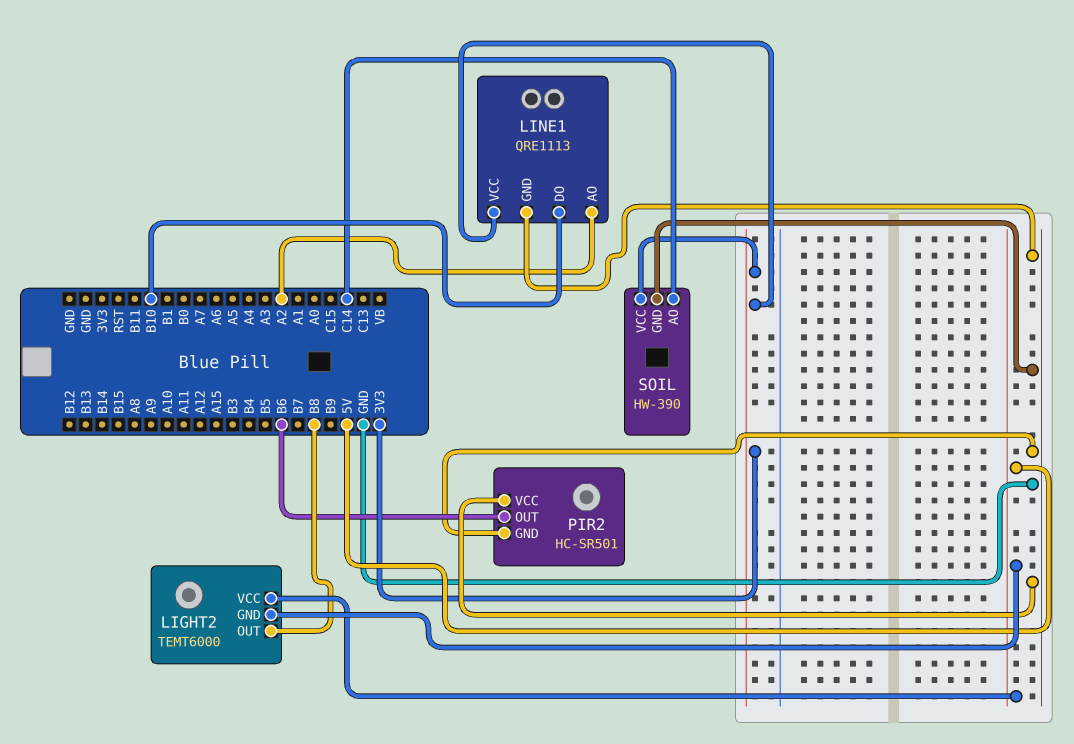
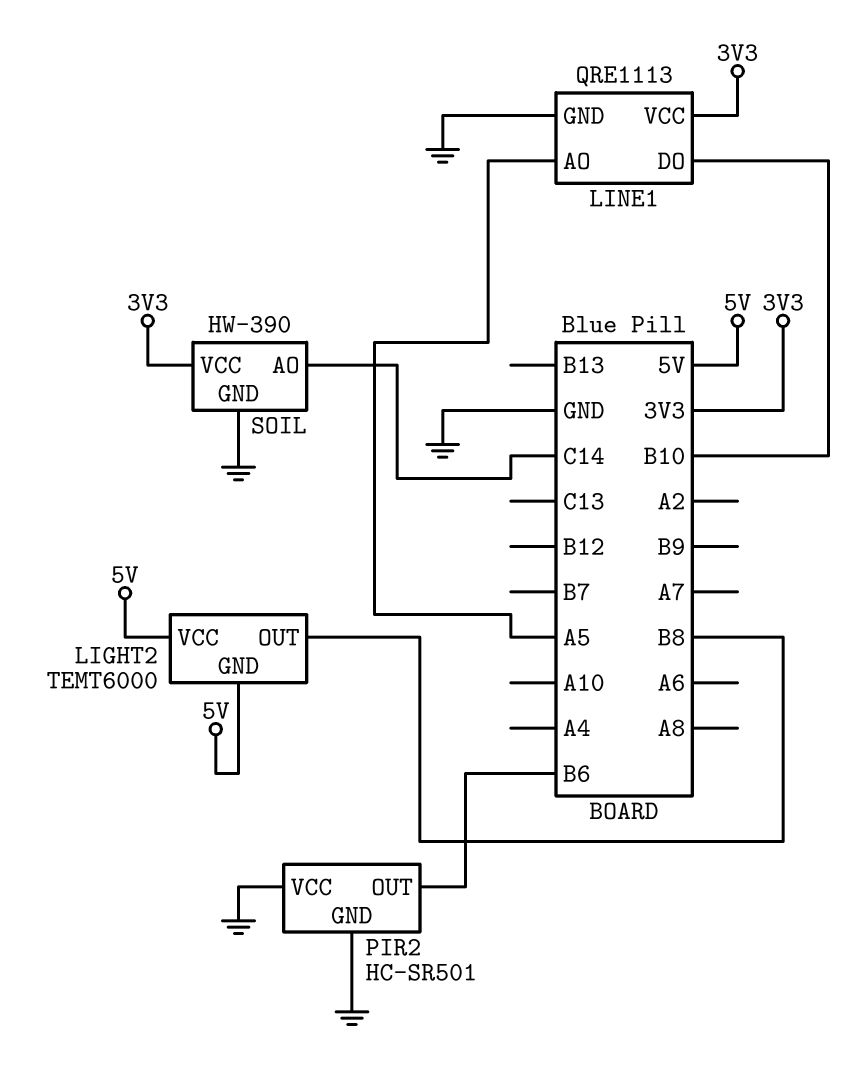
LINE1 pin AO: A2 -> A5

